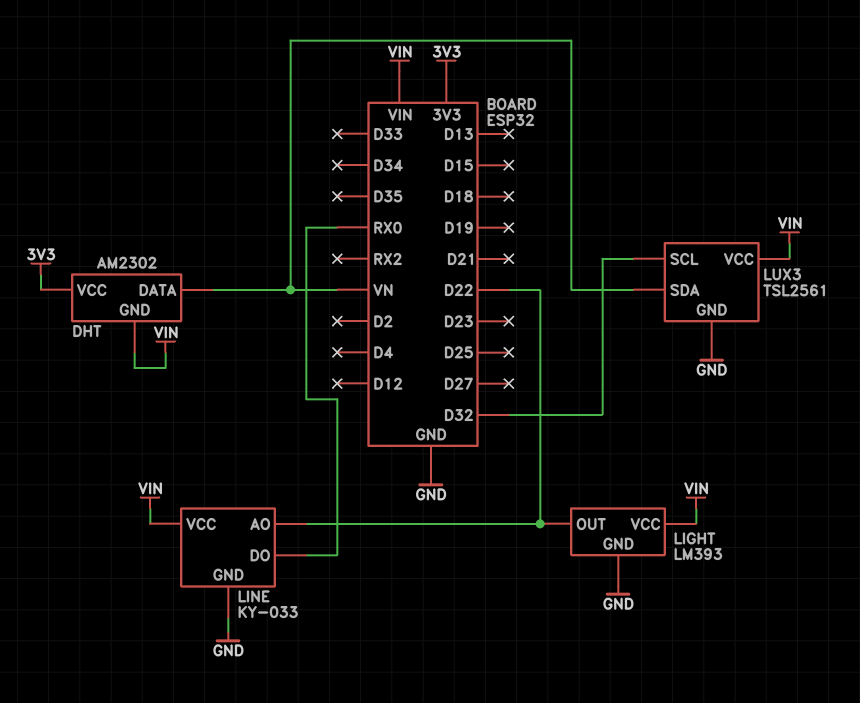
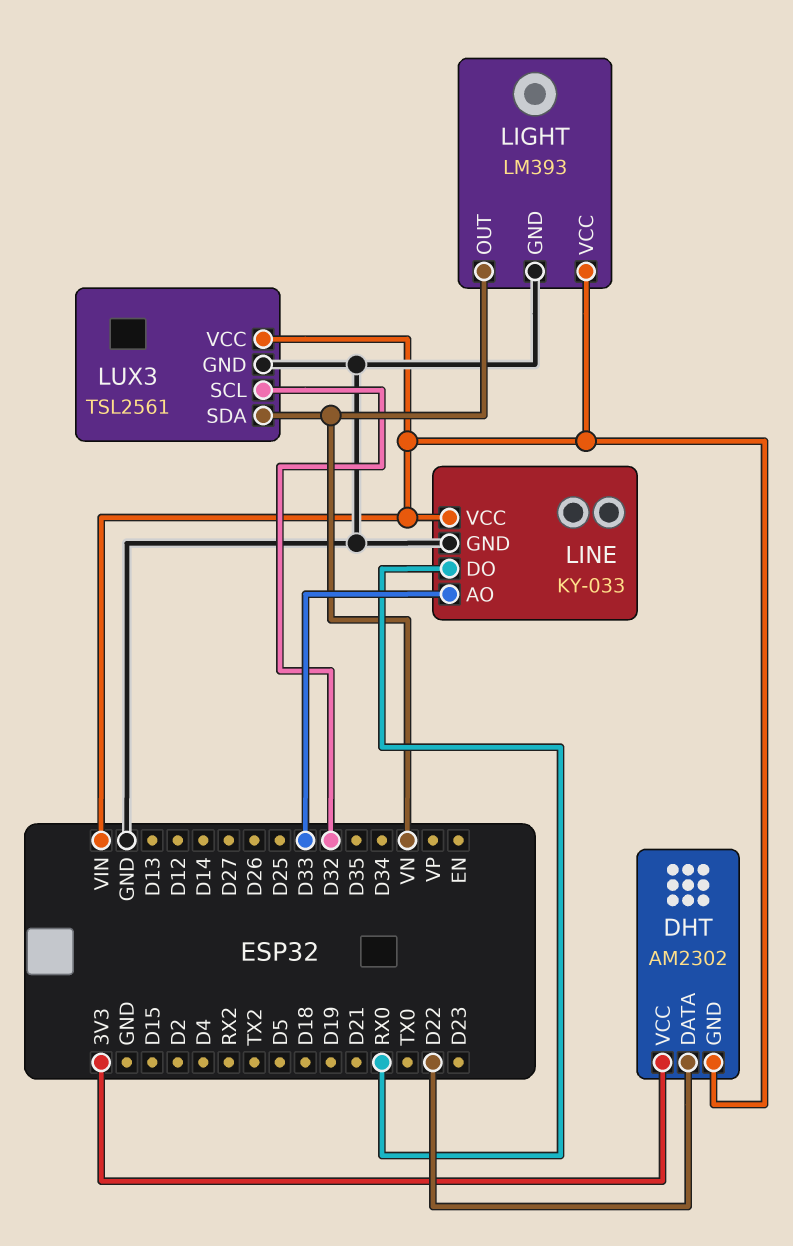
DHT pin DATA: VN -> D22
LIGHT pin OUT: D22 -> VN
LINE pin AO: D22 -> D33

